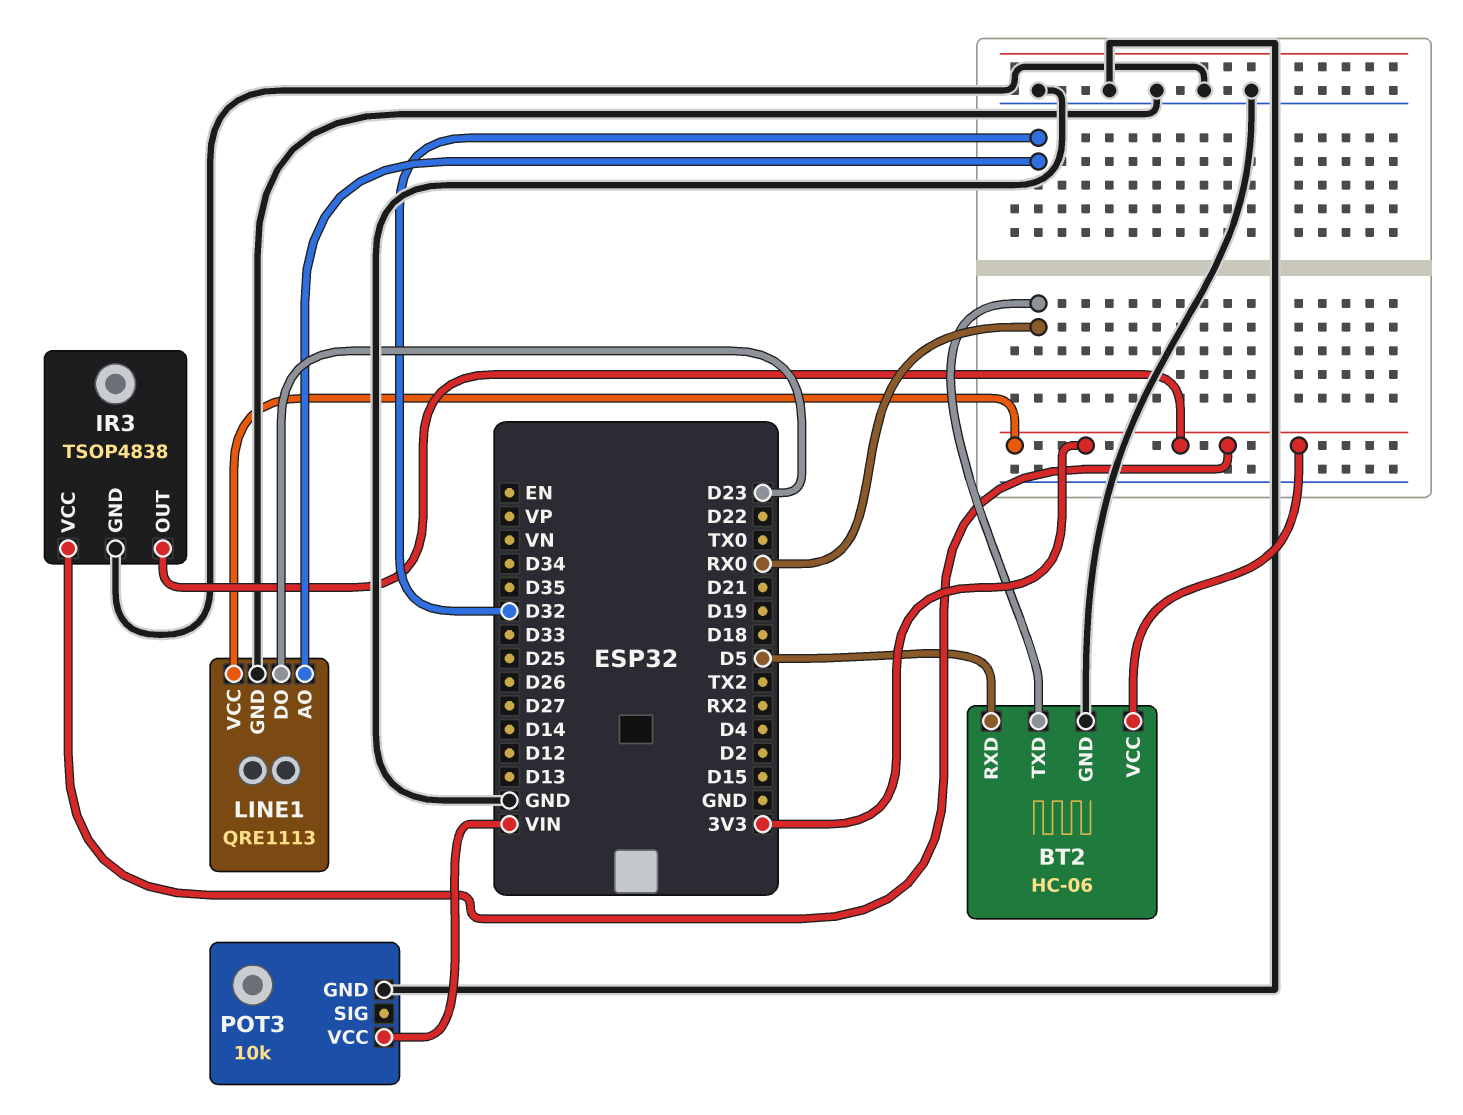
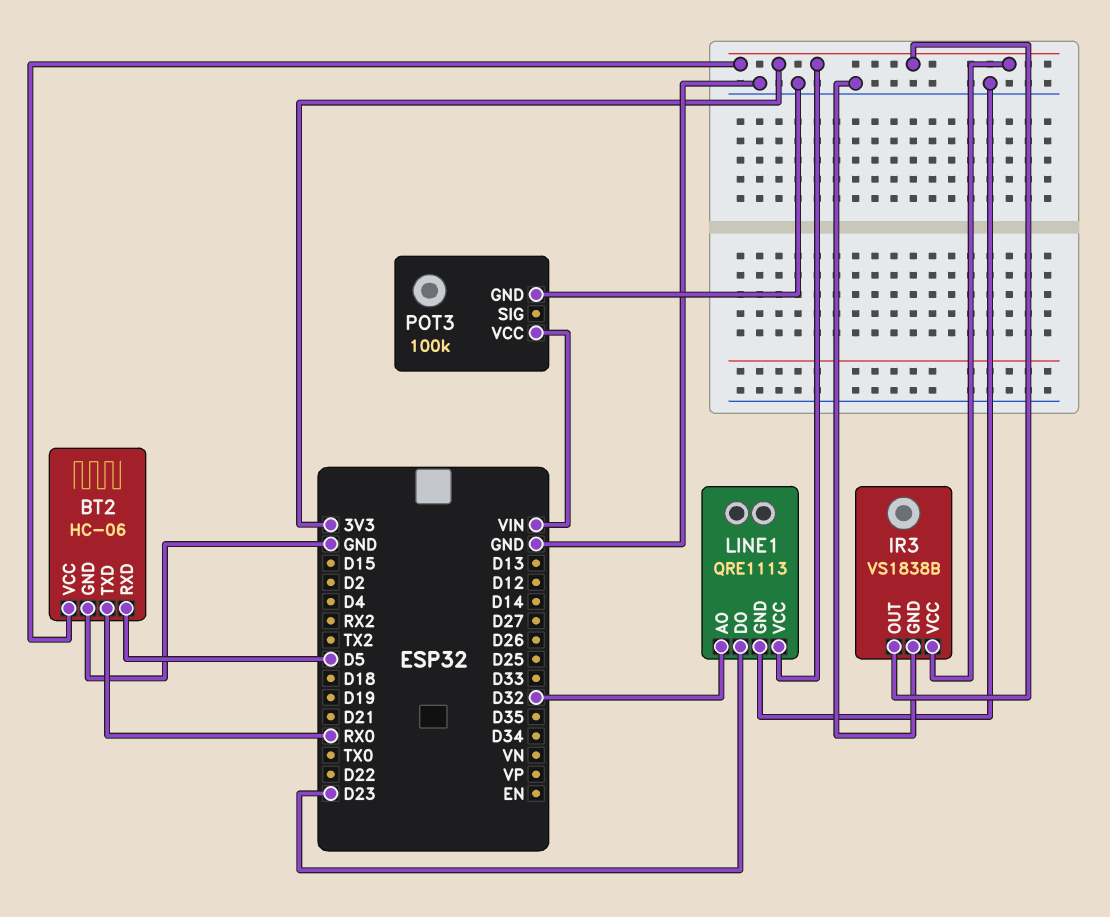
IR3: TSOP4838 -> VS1838B
POT3: 10k -> 100k

